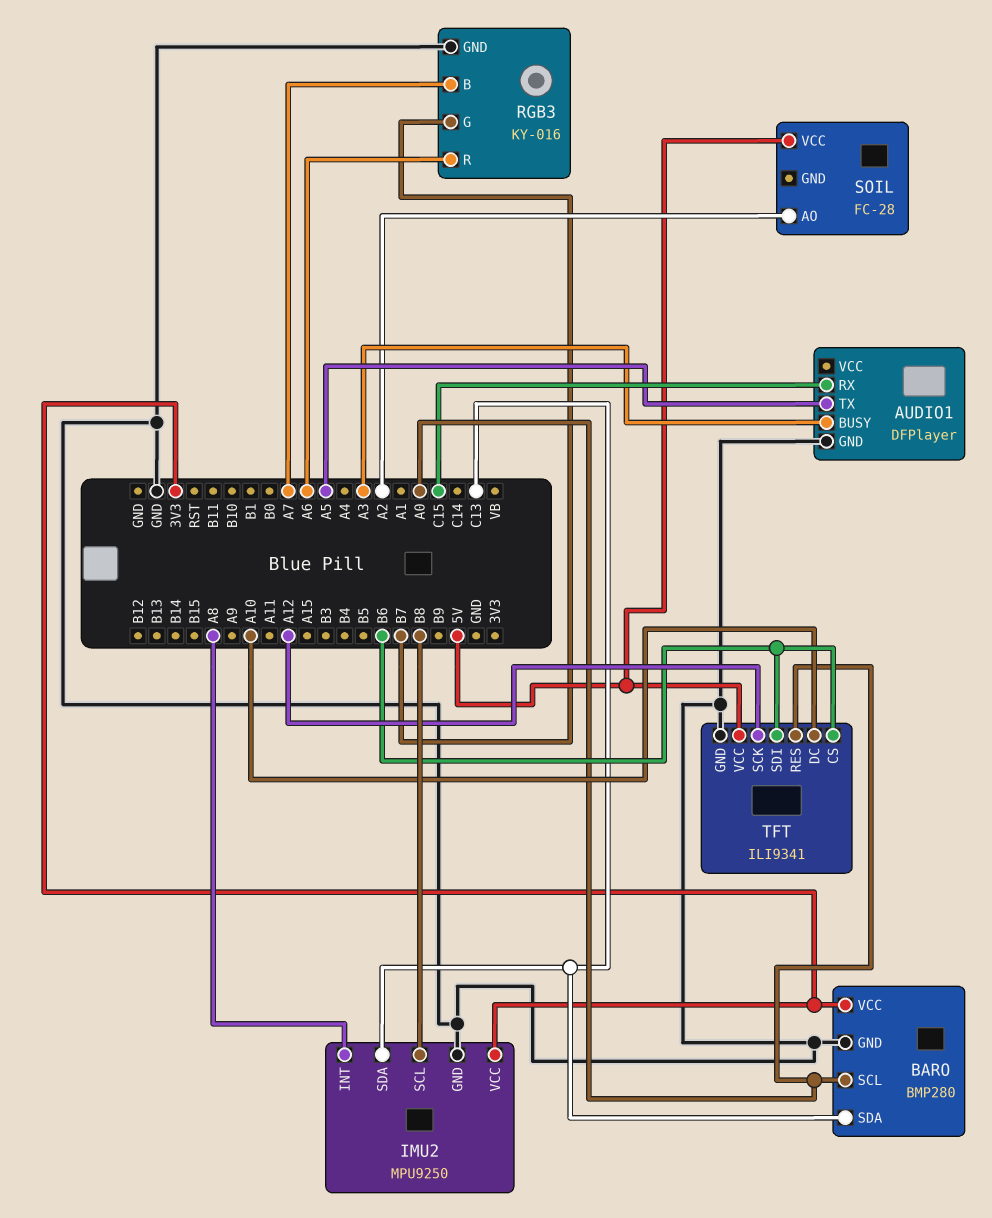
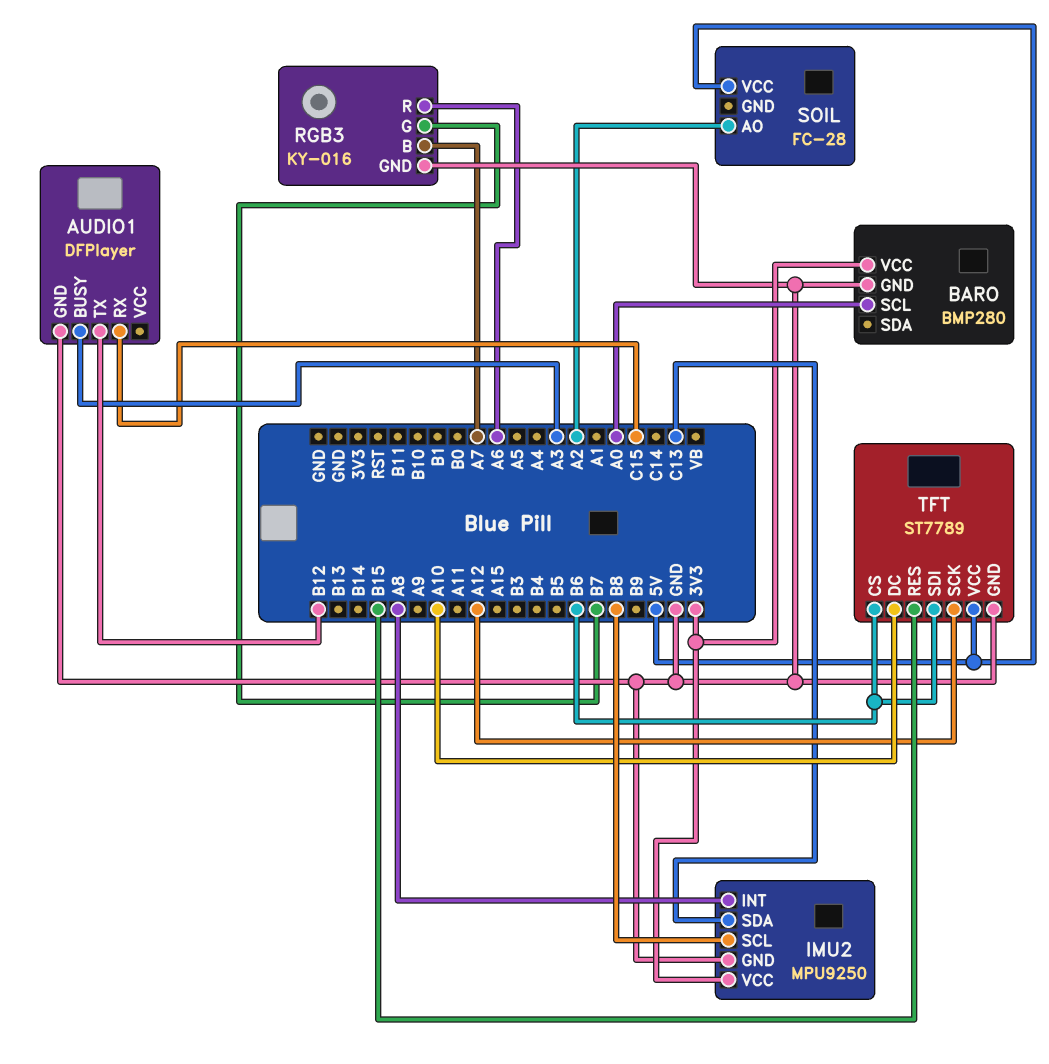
AUDIO1 pin TX: A5 -> B12
BARO pin SDA: C13 -> none
TFT: ILI9341 -> ST7789
TFT pin RES: A0 -> B15

